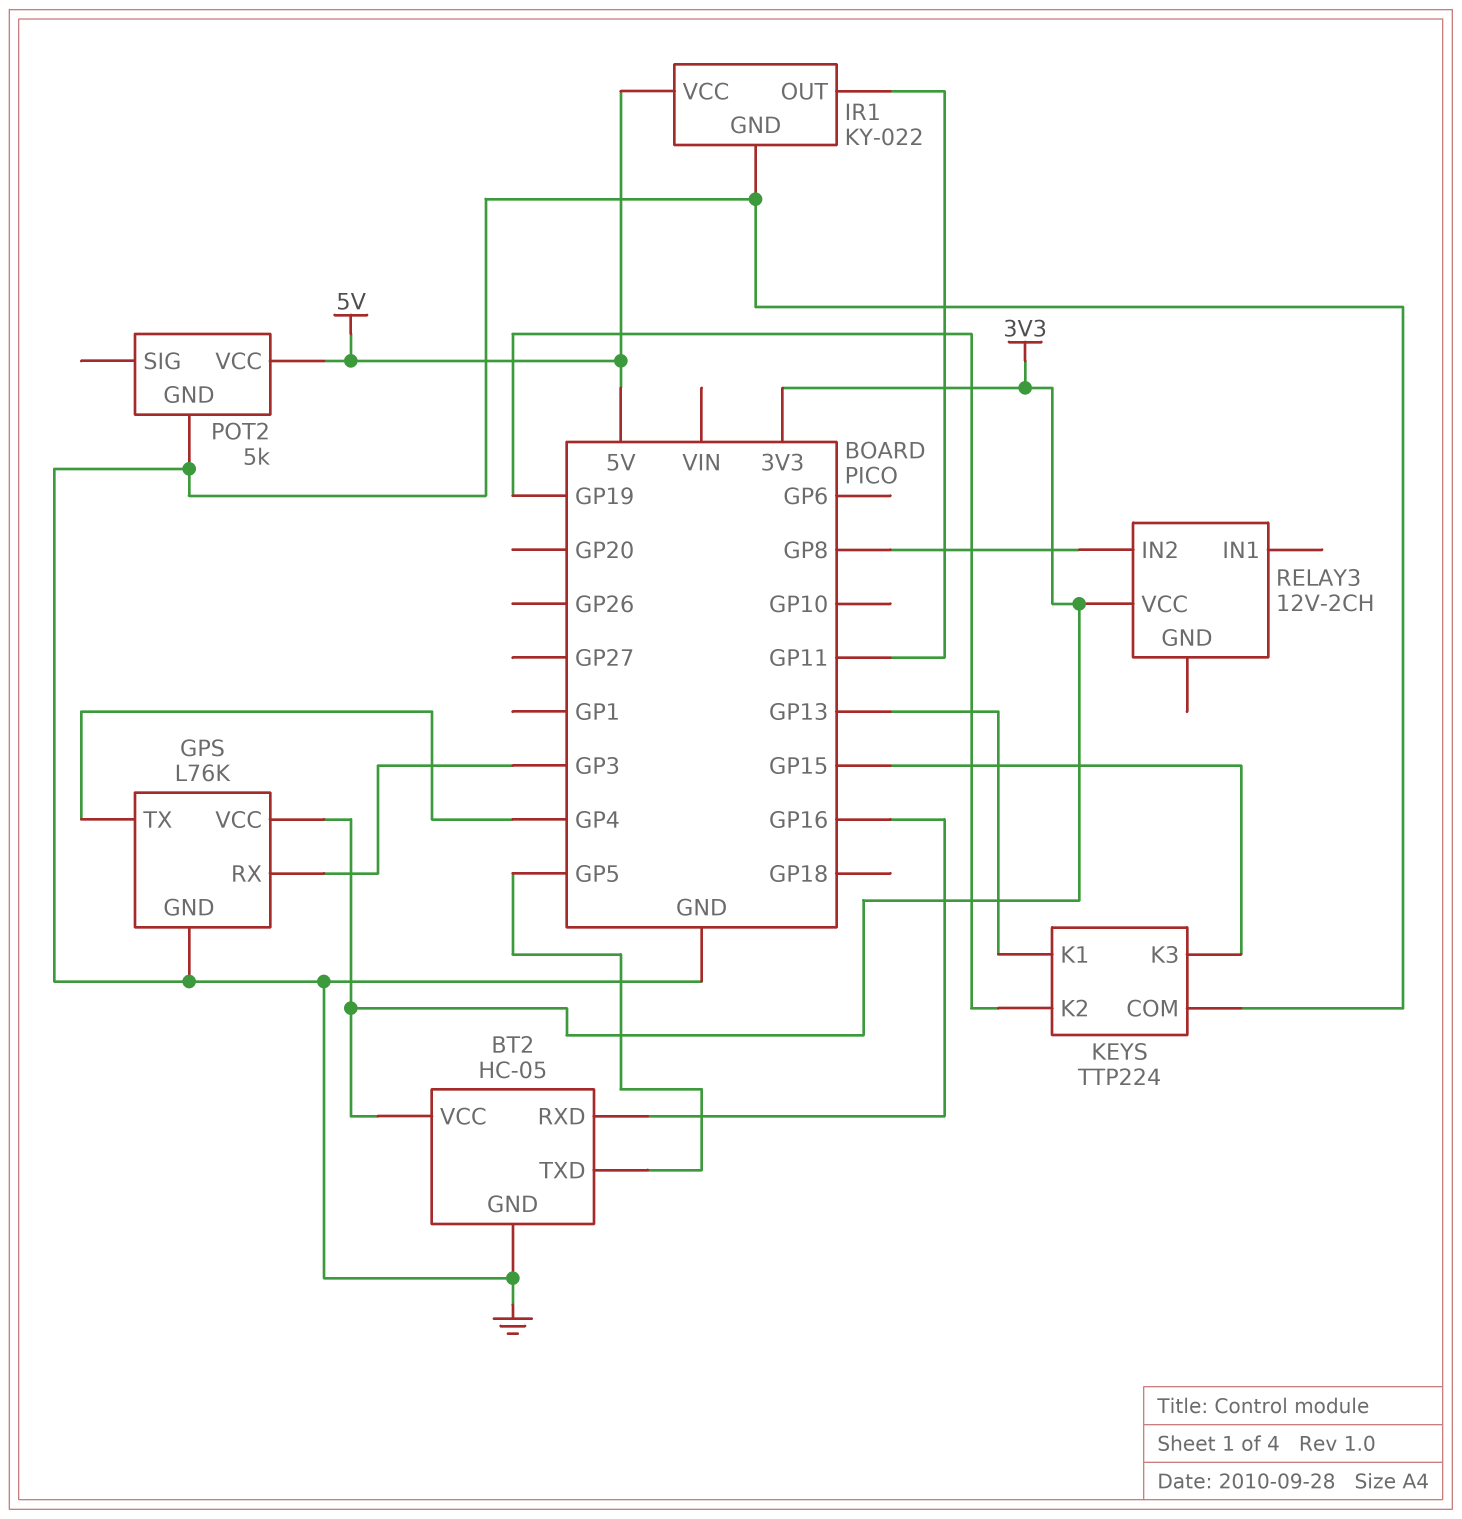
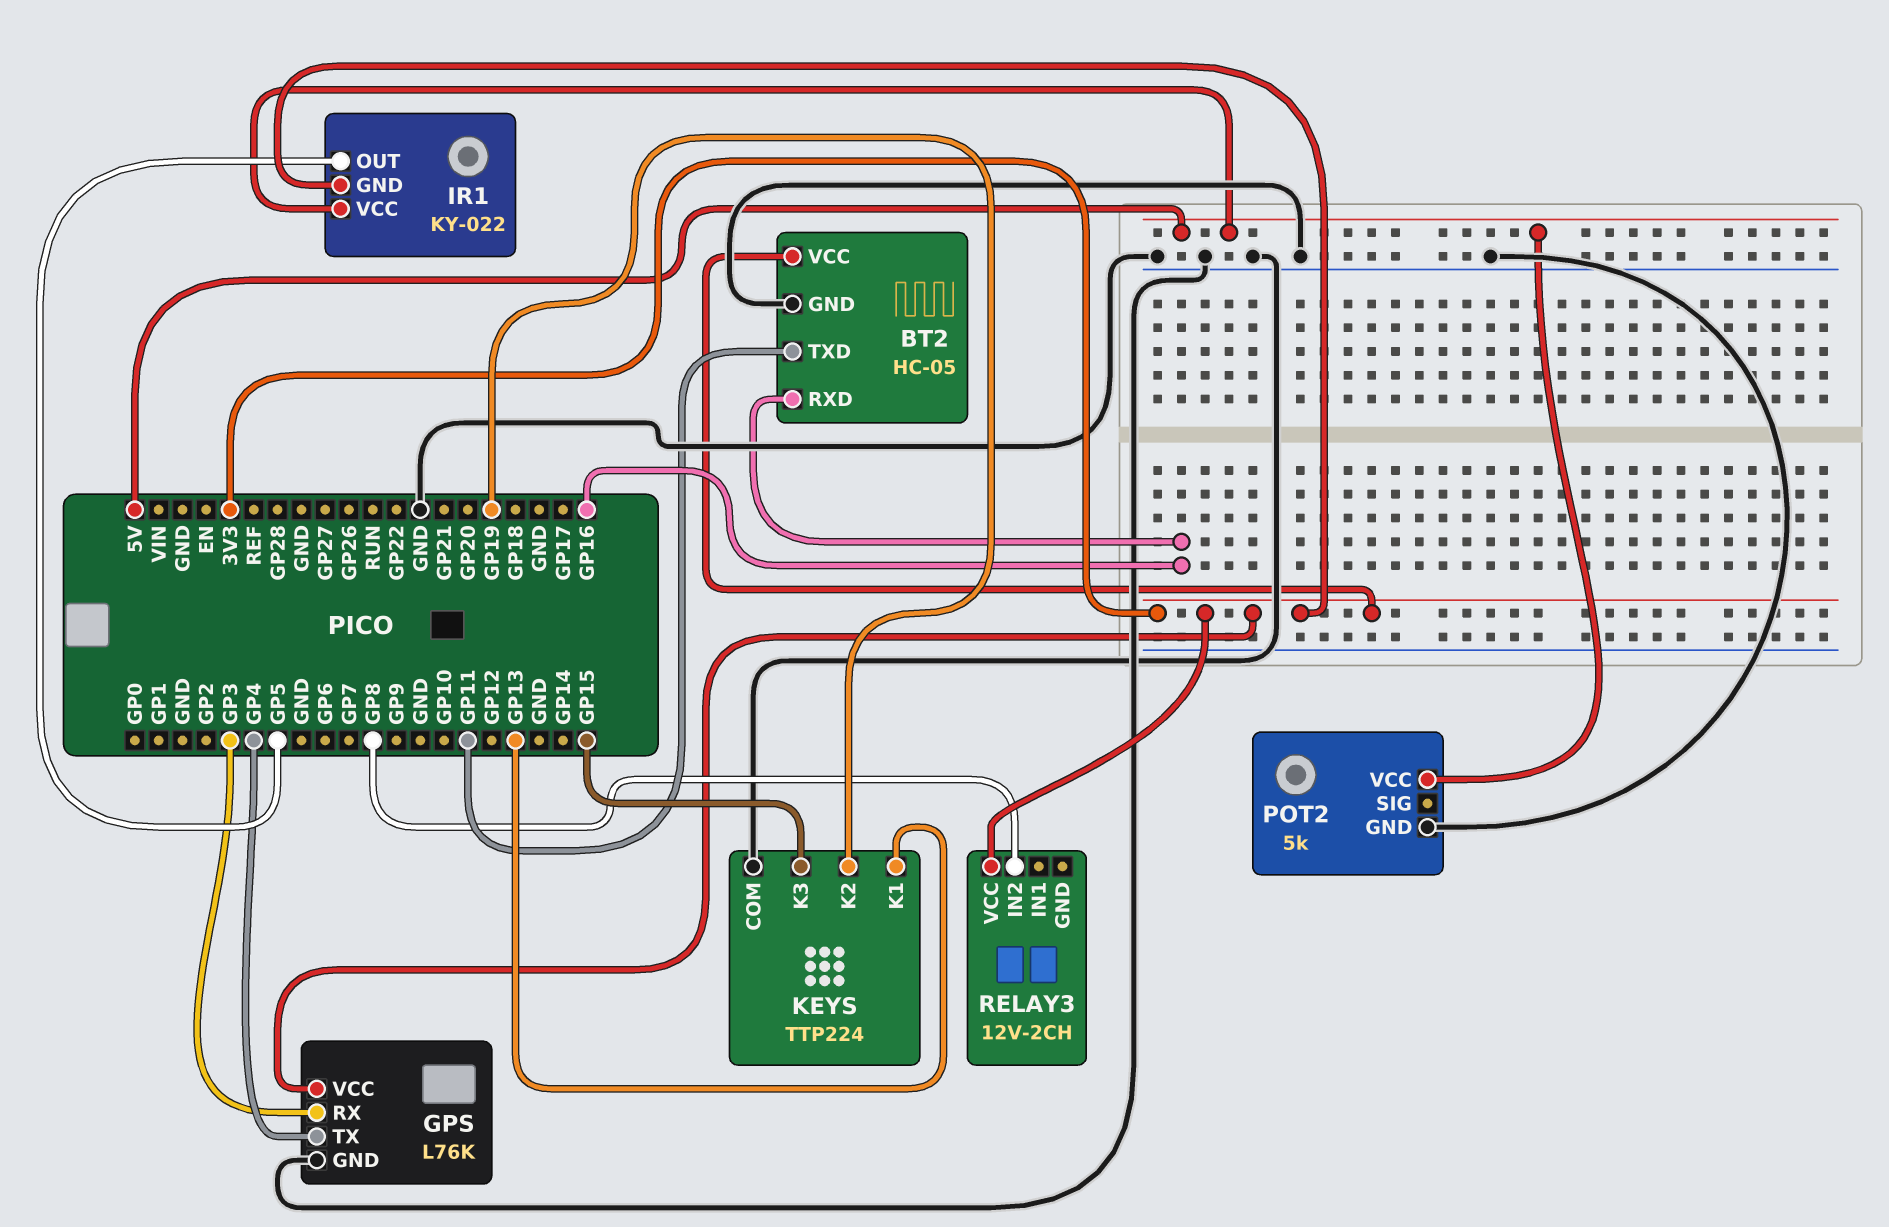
BT2 pin TXD: GP5 -> GP11
IR1 pin GND: GND -> 3V3
IR1 pin OUT: GP11 -> GP5

